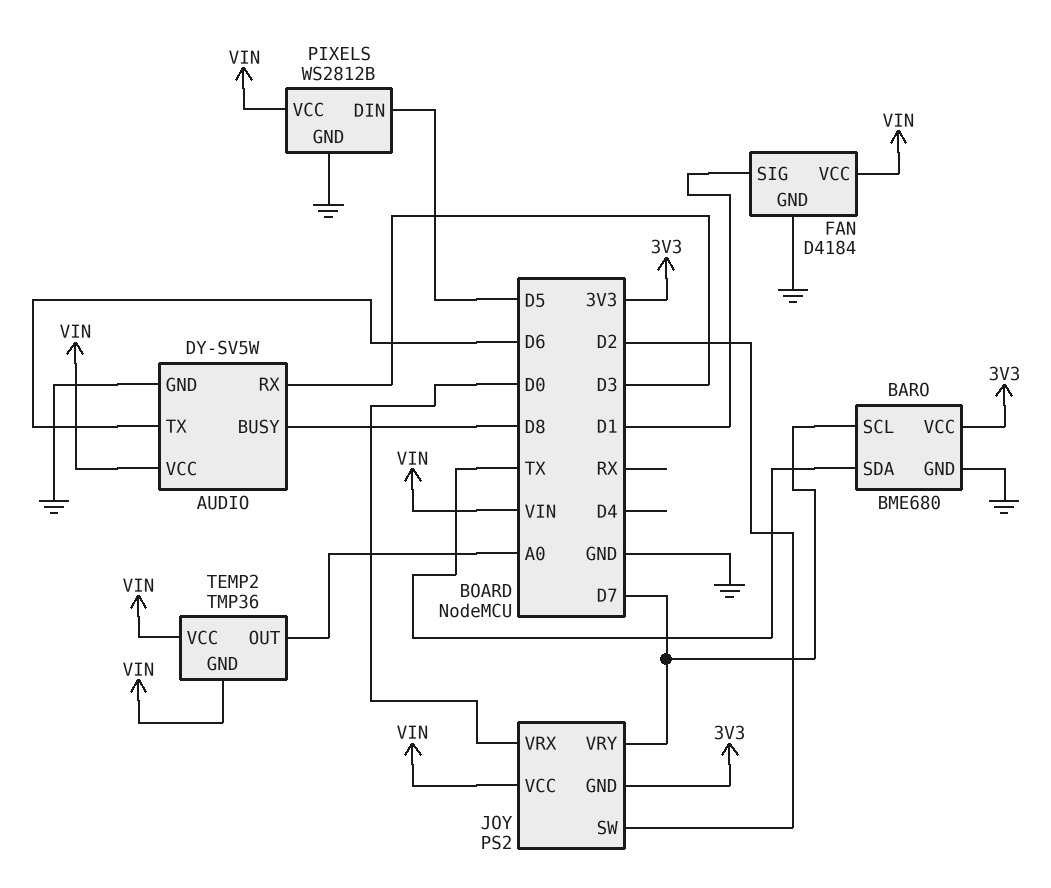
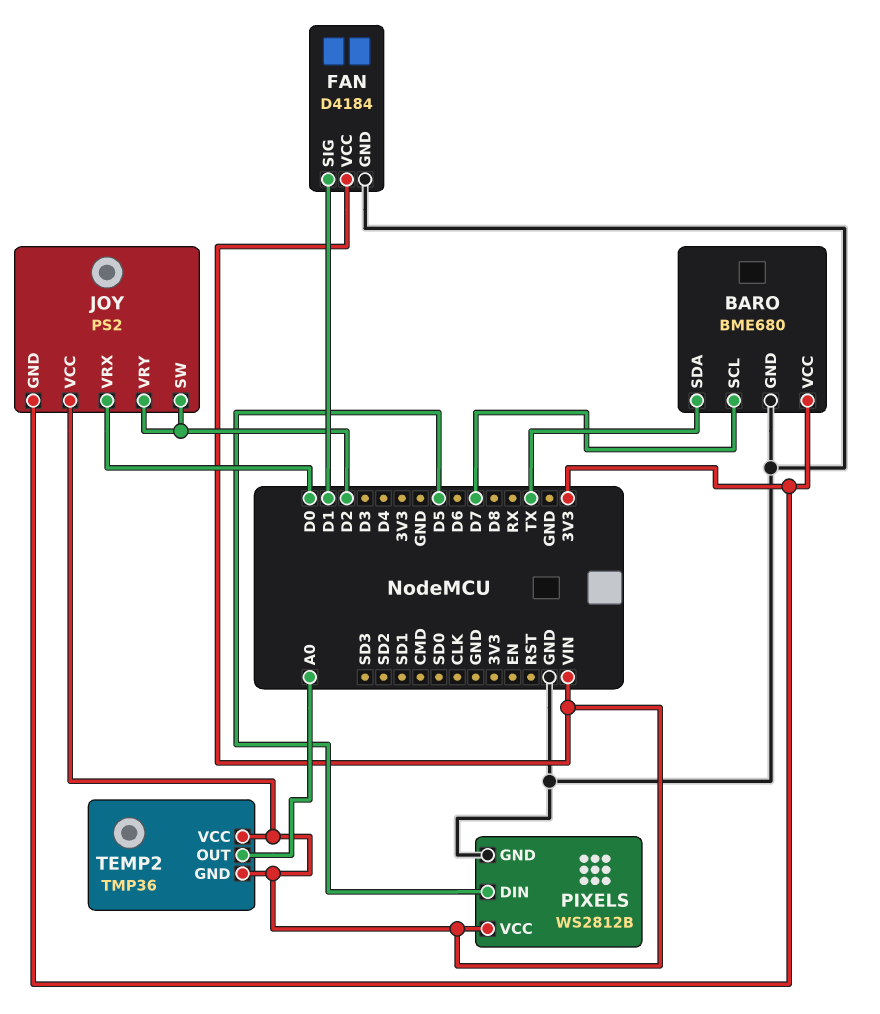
AUDIO: DY-SV5W -> none
AUDIO pin BUSY: D8 -> none
AUDIO pin GND: GND -> none
AUDIO pin RX: D3 -> none
AUDIO pin TX: D6 -> none
AUDIO pin VCC: VIN -> none
JOY pin VRY: D7 -> D2

